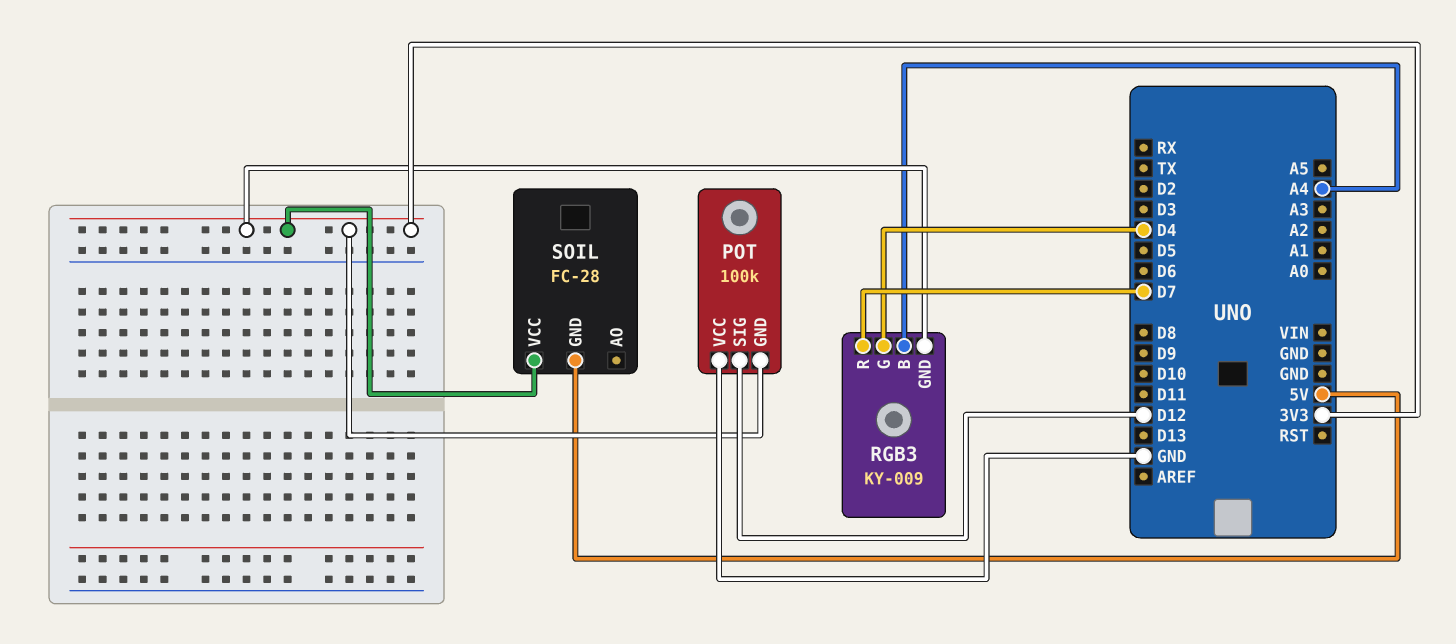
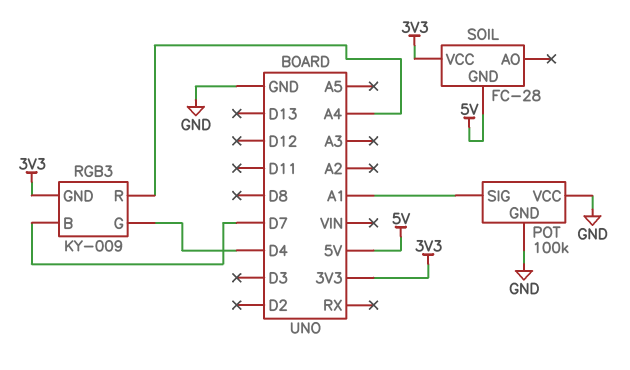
POT pin GND: 3V3 -> GND
POT pin SIG: D12 -> A1
RGB3 pin B: A4 -> D7
RGB3 pin R: D7 -> A4

